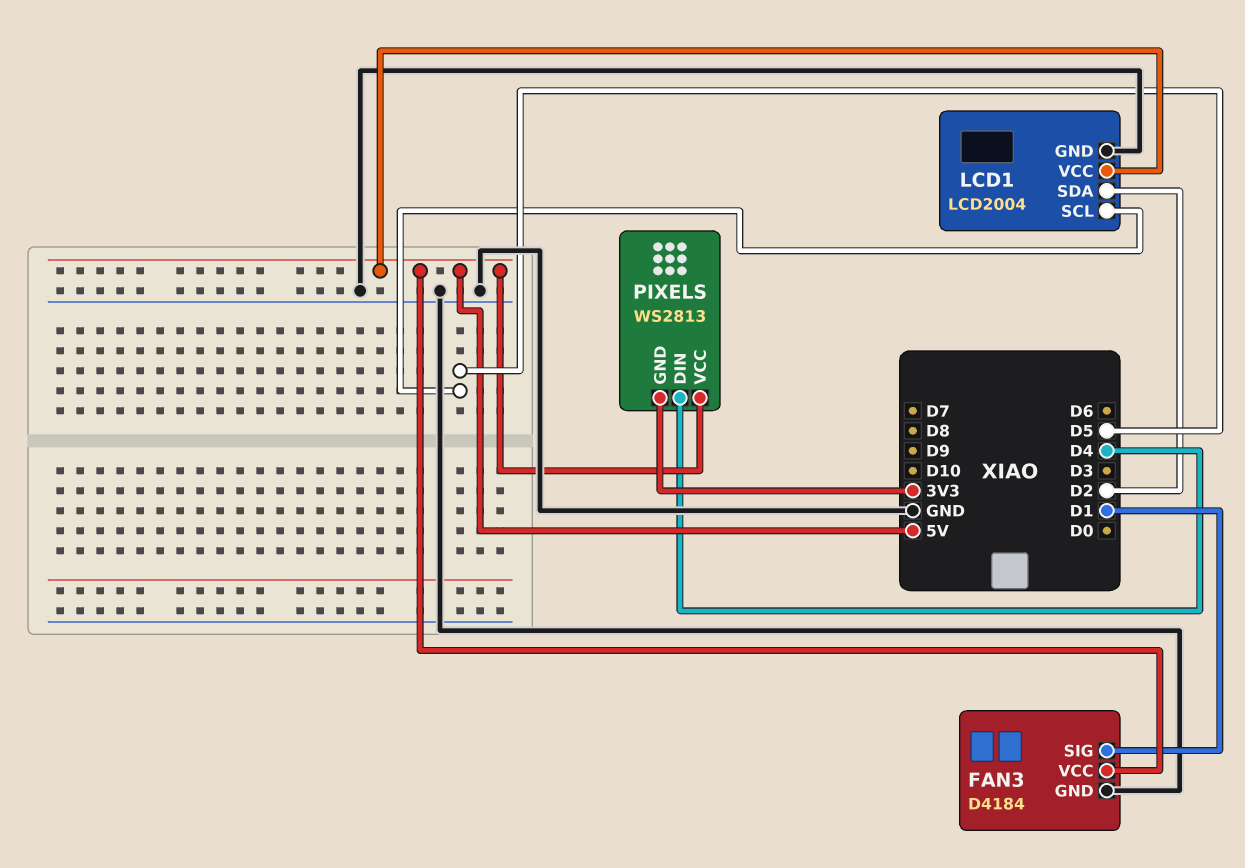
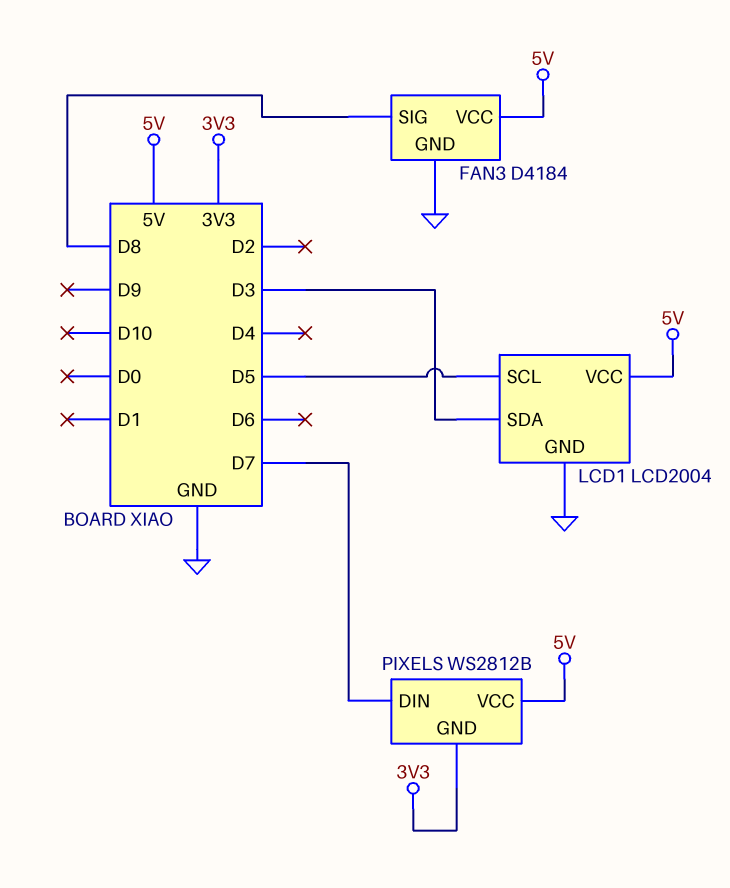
FAN3 pin SIG: D1 -> D8
LCD1 pin SDA: D2 -> D3
PIXELS: WS2813 -> WS2812B
PIXELS pin DIN: D4 -> D7

